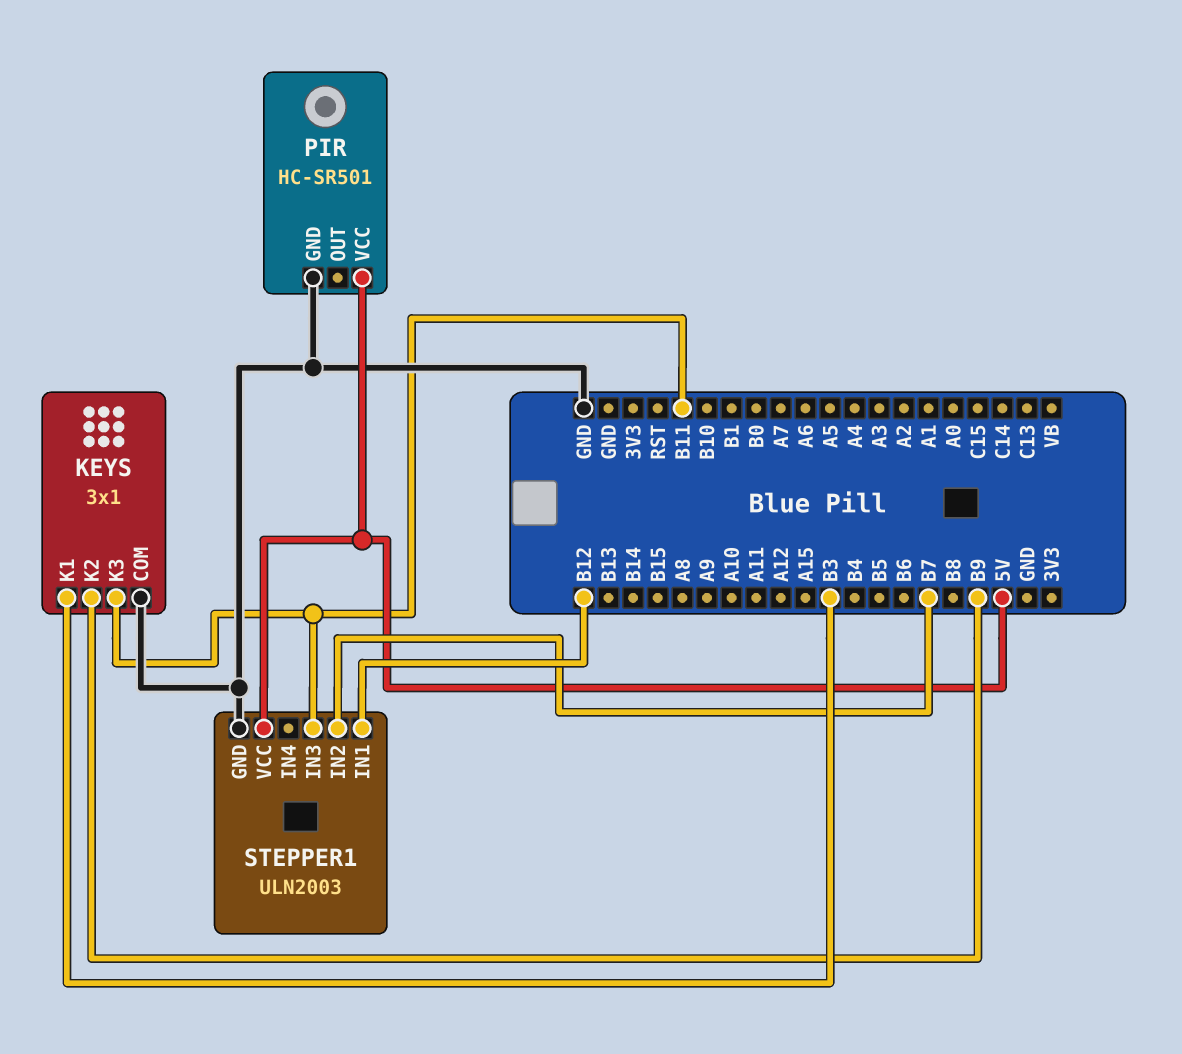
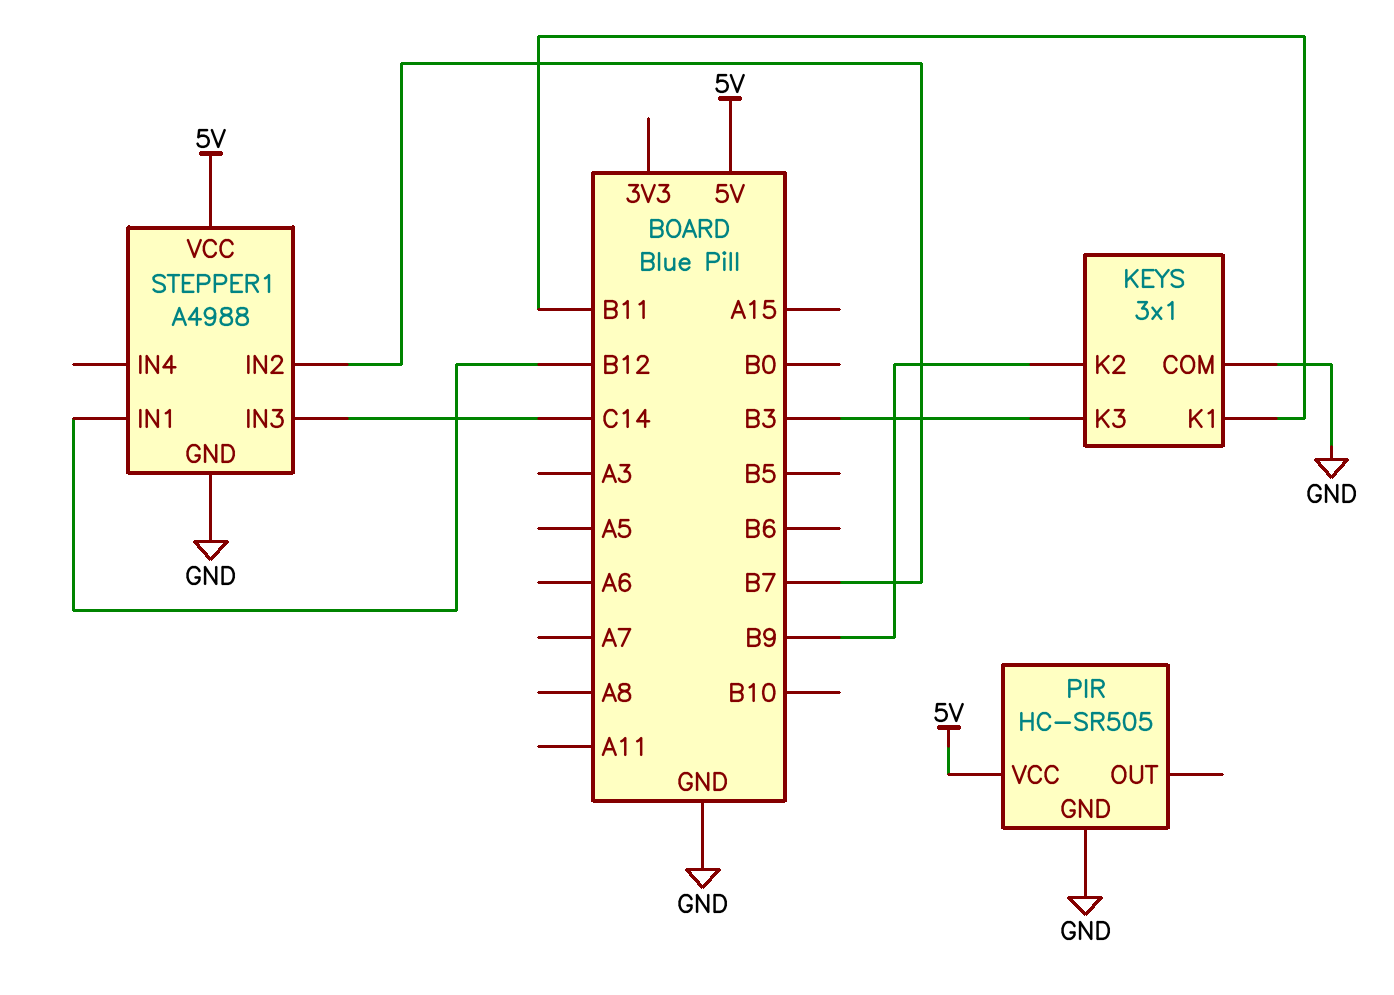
KEYS pin K1: B3 -> B11
KEYS pin K3: B11 -> B3
PIR: HC-SR501 -> HC-SR505
STEPPER1: ULN2003 -> A4988
STEPPER1 pin IN3: B11 -> C14

